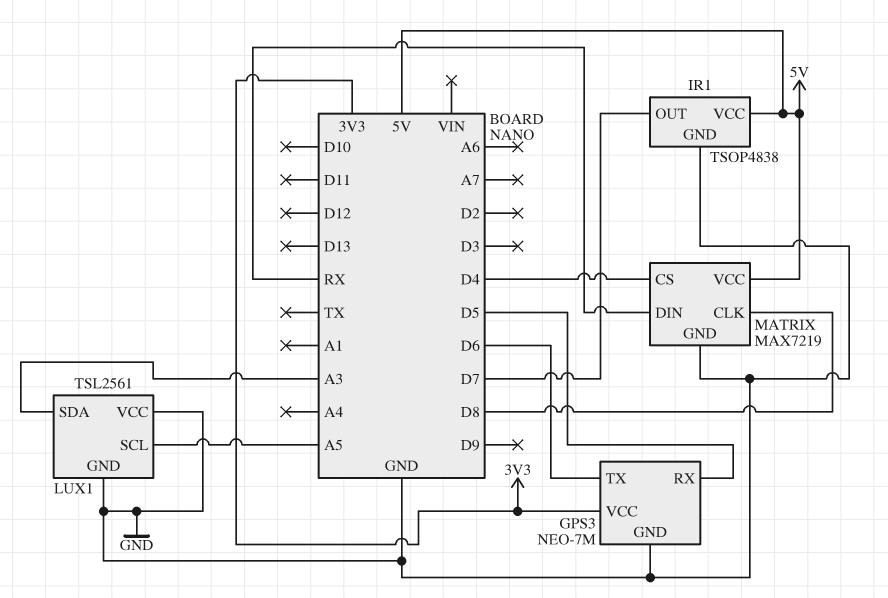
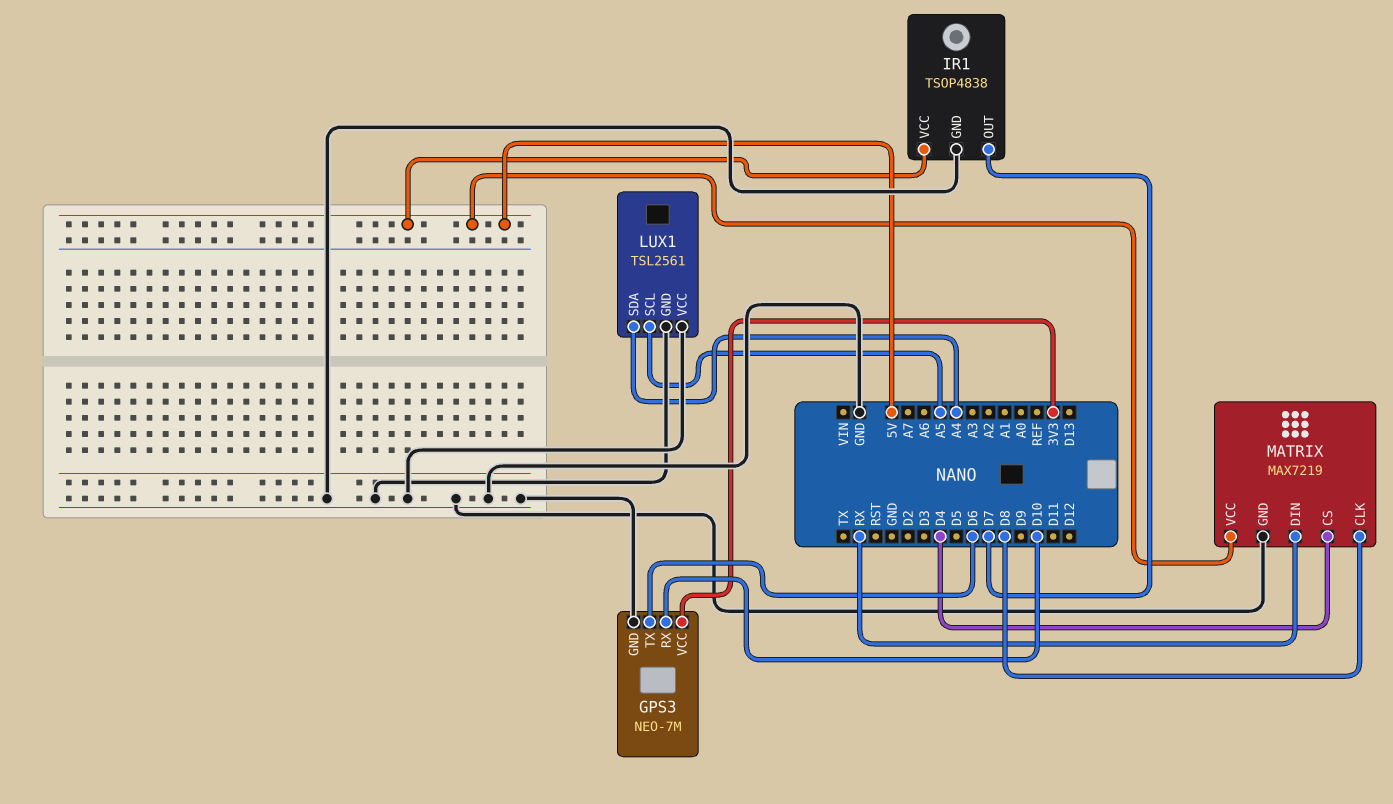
GPS3 pin RX: D5 -> D10
LUX1 pin SDA: A3 -> A4

